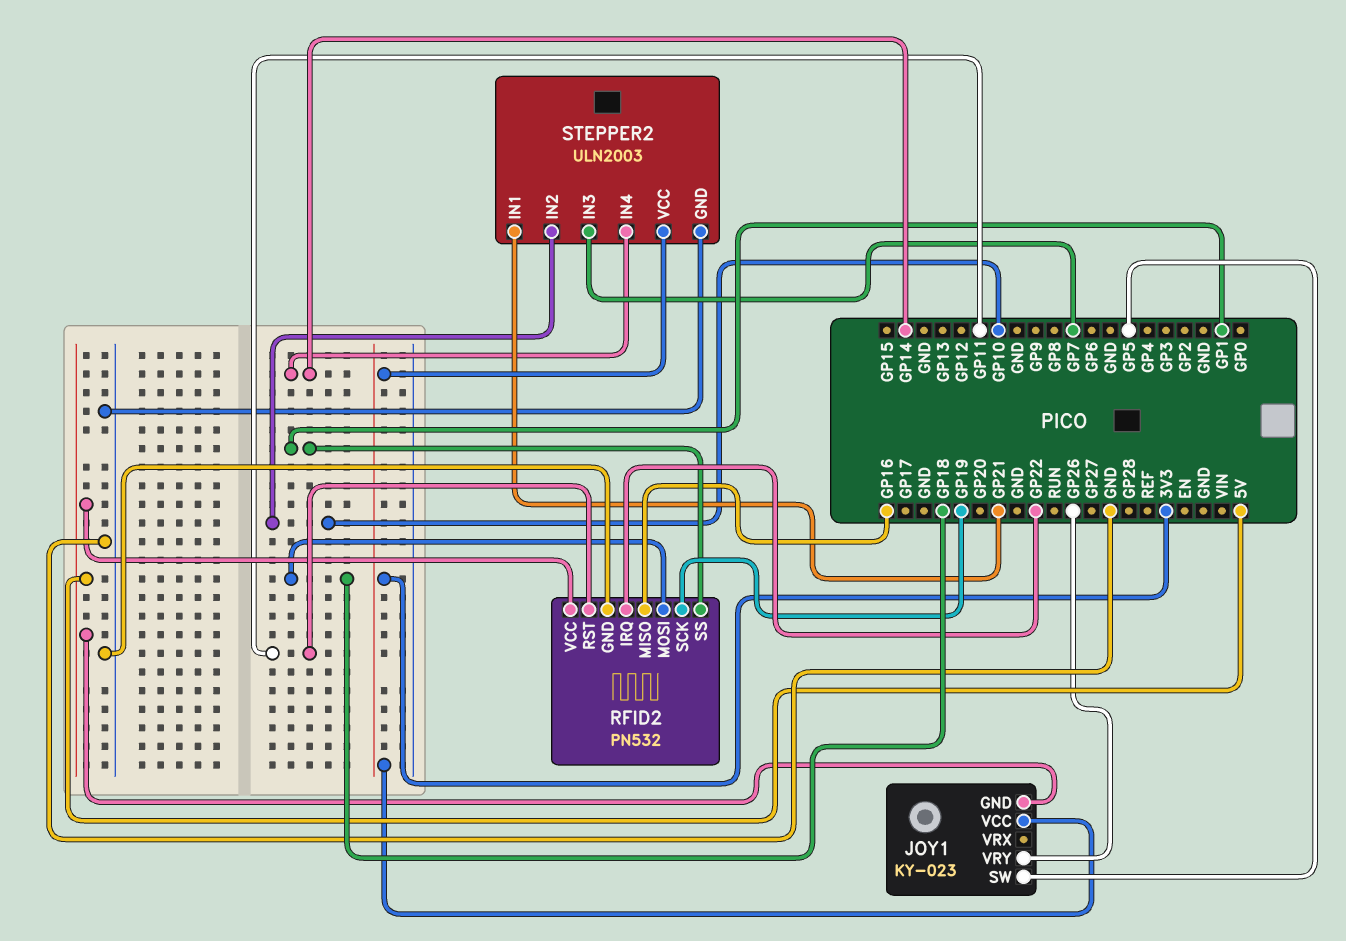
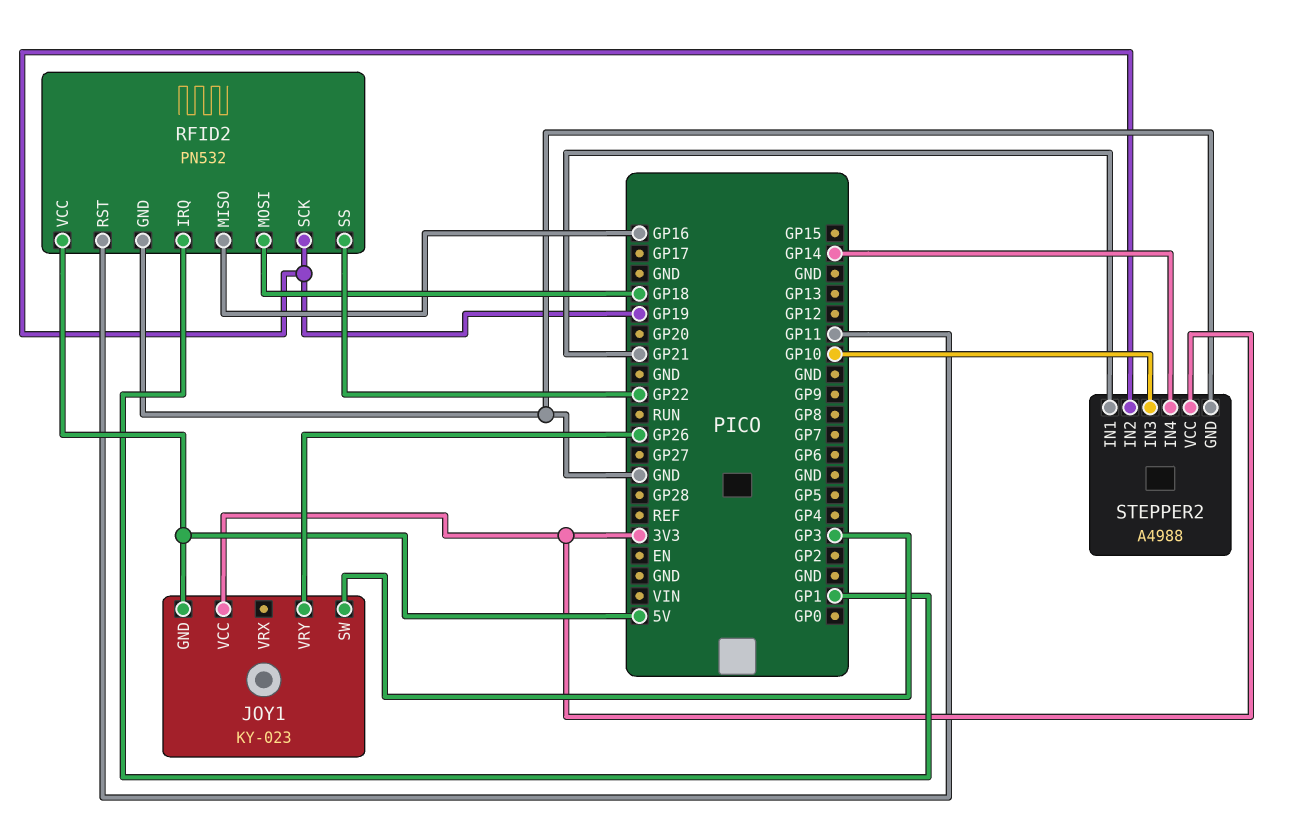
JOY1 pin SW: GP5 -> GP3
RFID2 pin IRQ: GP22 -> GP1
RFID2 pin SS: GP1 -> GP22
STEPPER2: ULN2003 -> A4988
STEPPER2 pin IN2: GP10 -> GP19
STEPPER2 pin IN3: GP7 -> GP10

